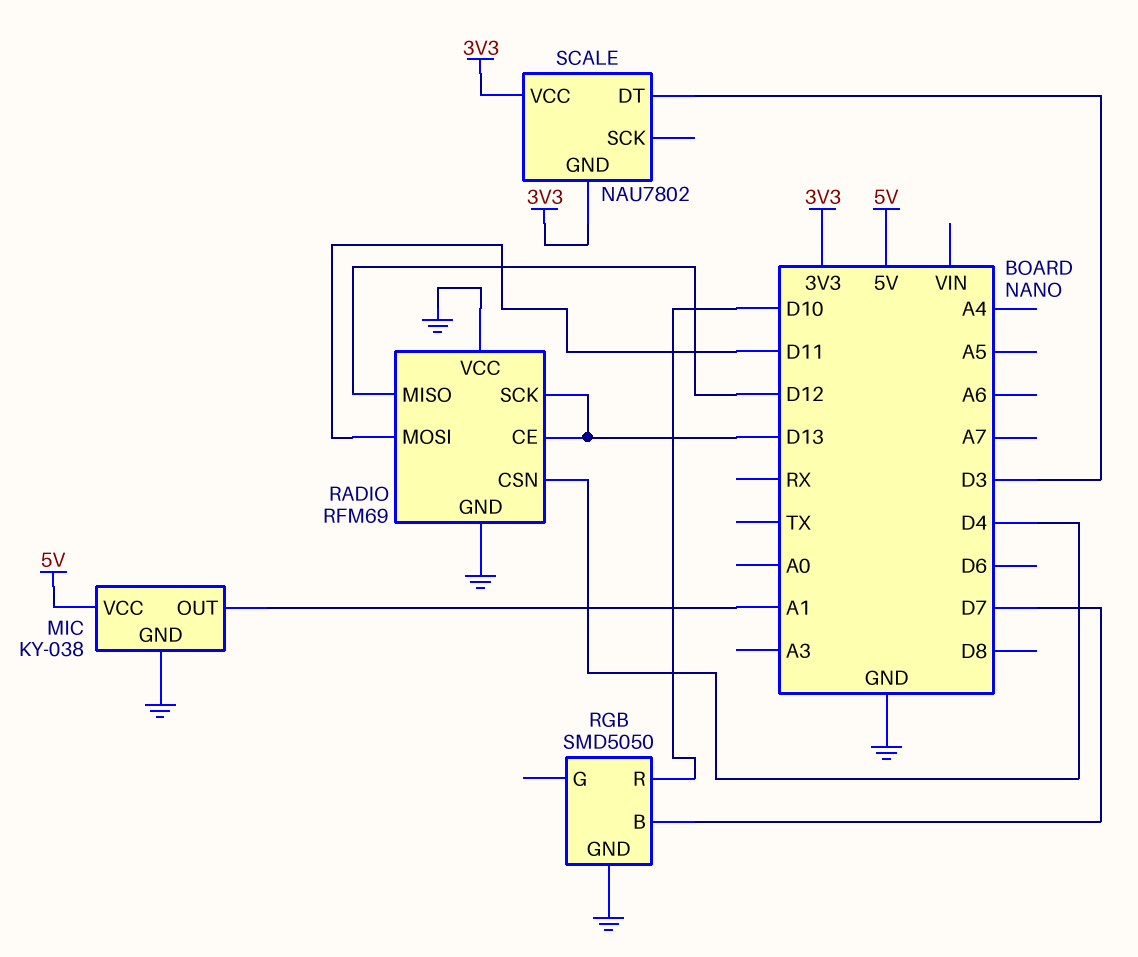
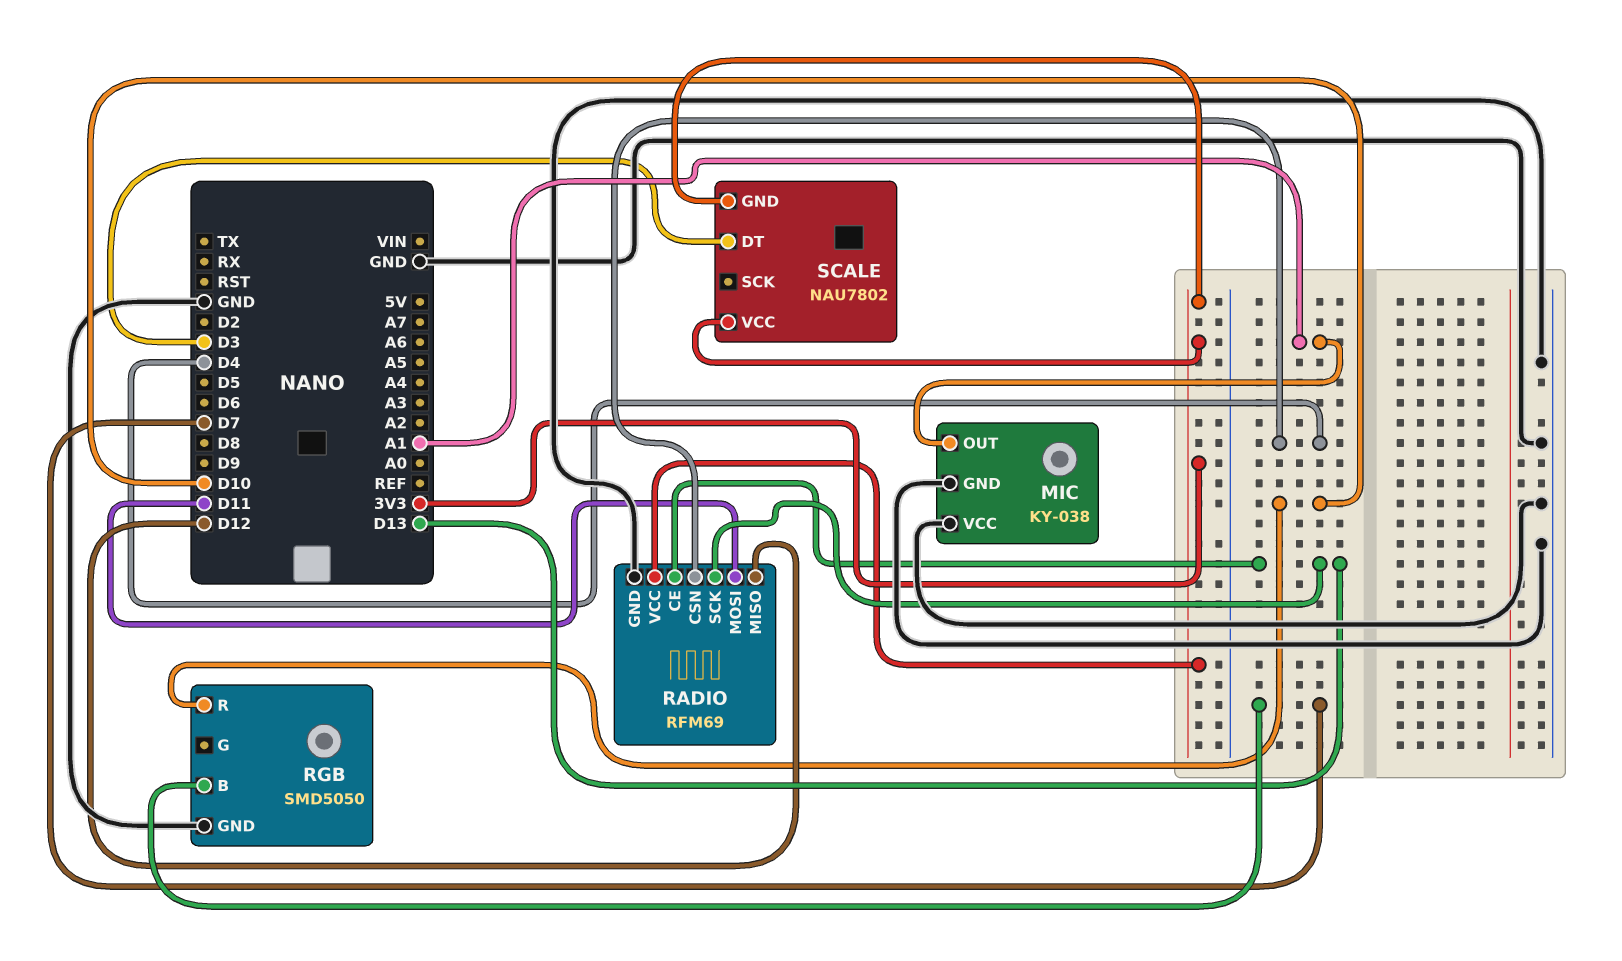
MIC pin VCC: 5V -> GND
RADIO pin VCC: GND -> 3V3

